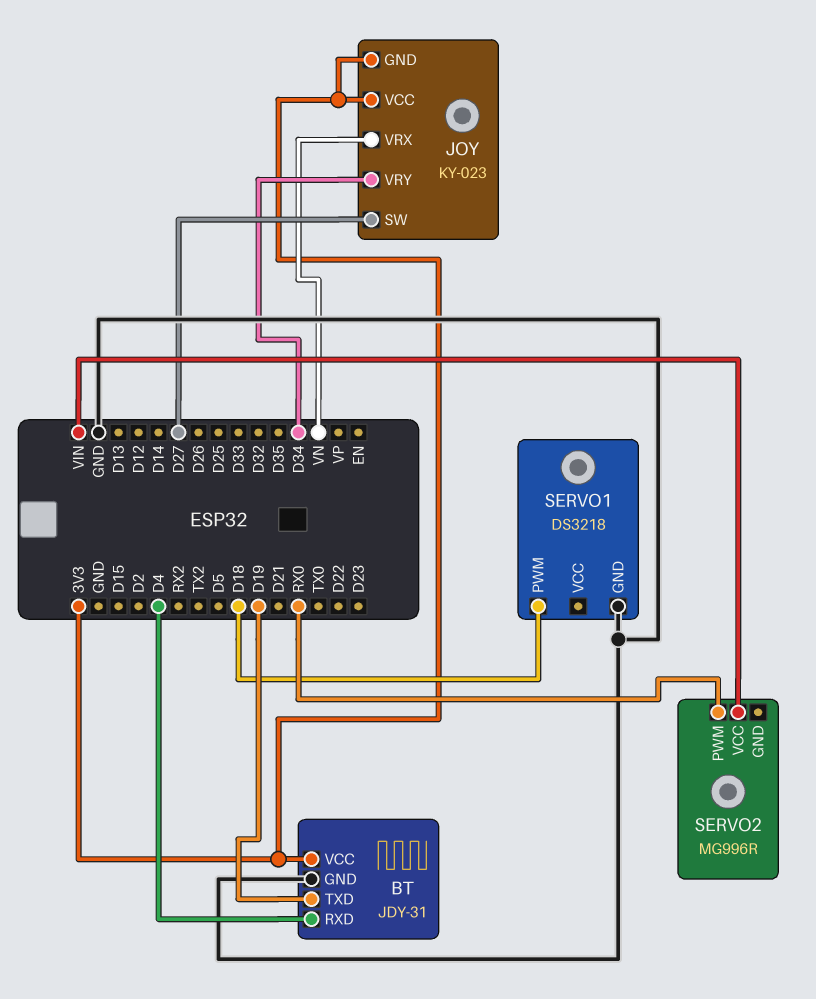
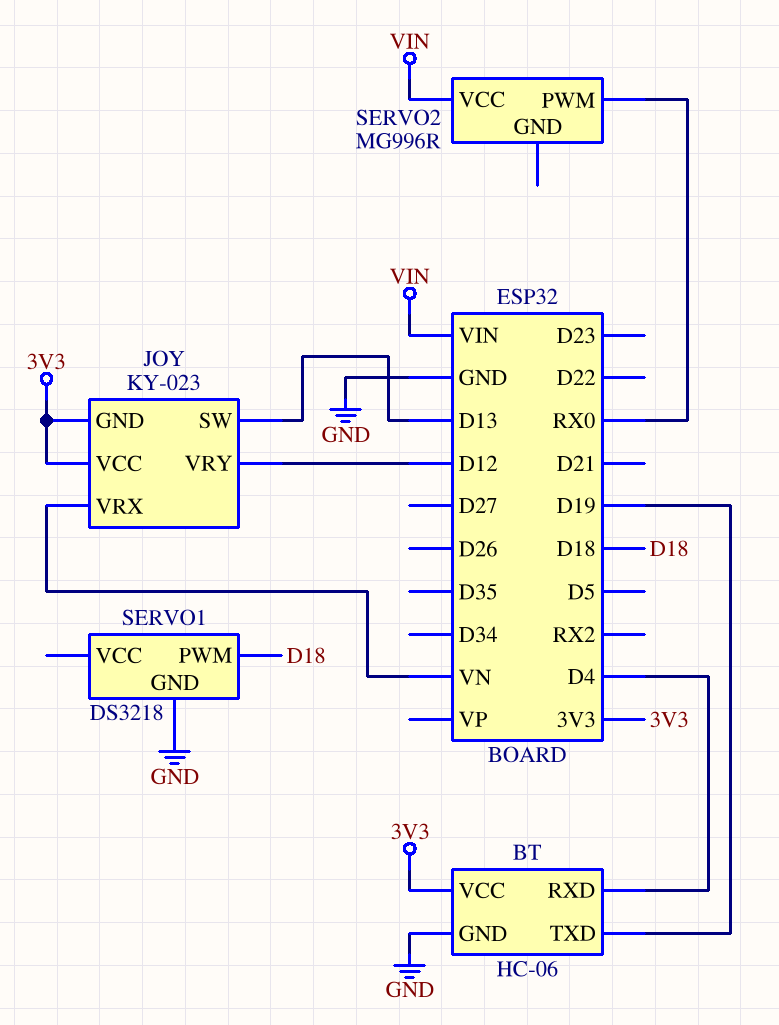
BT: JDY-31 -> HC-06
JOY pin SW: D27 -> D13
JOY pin VRY: D34 -> D12

